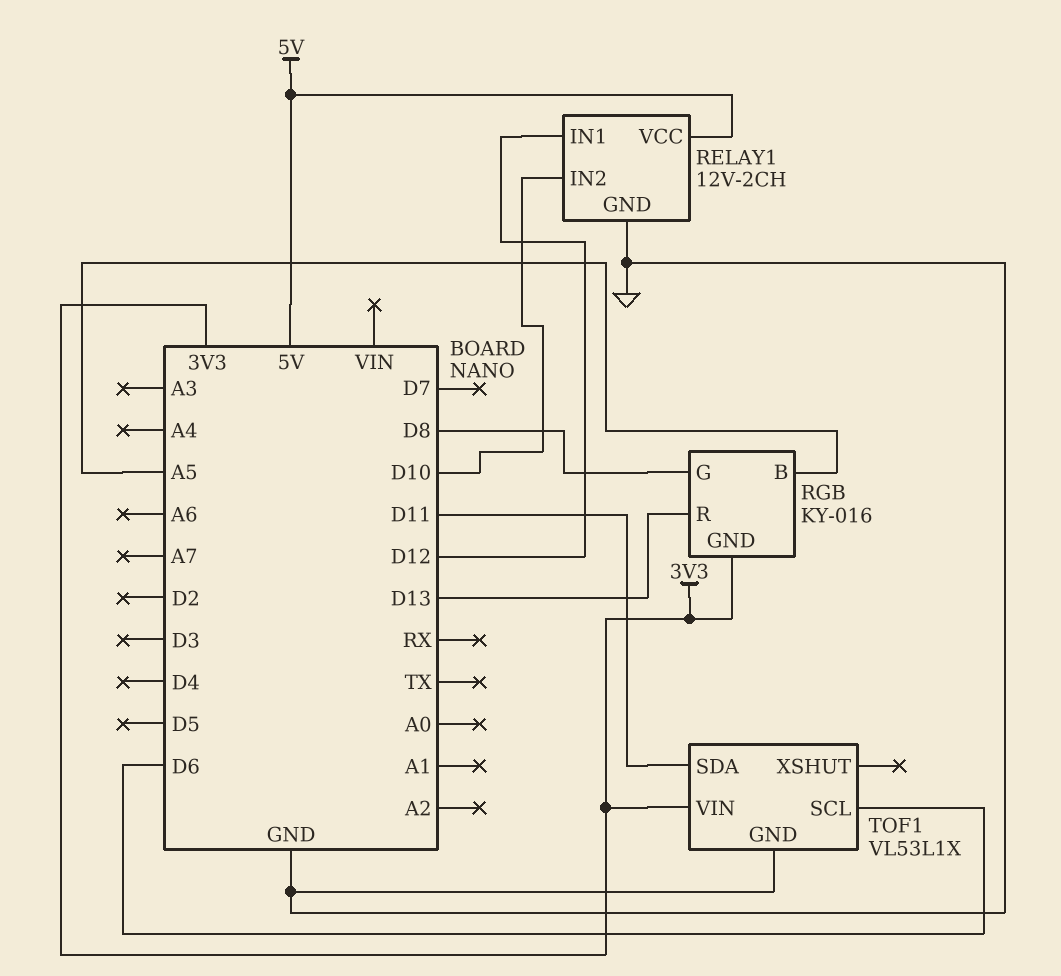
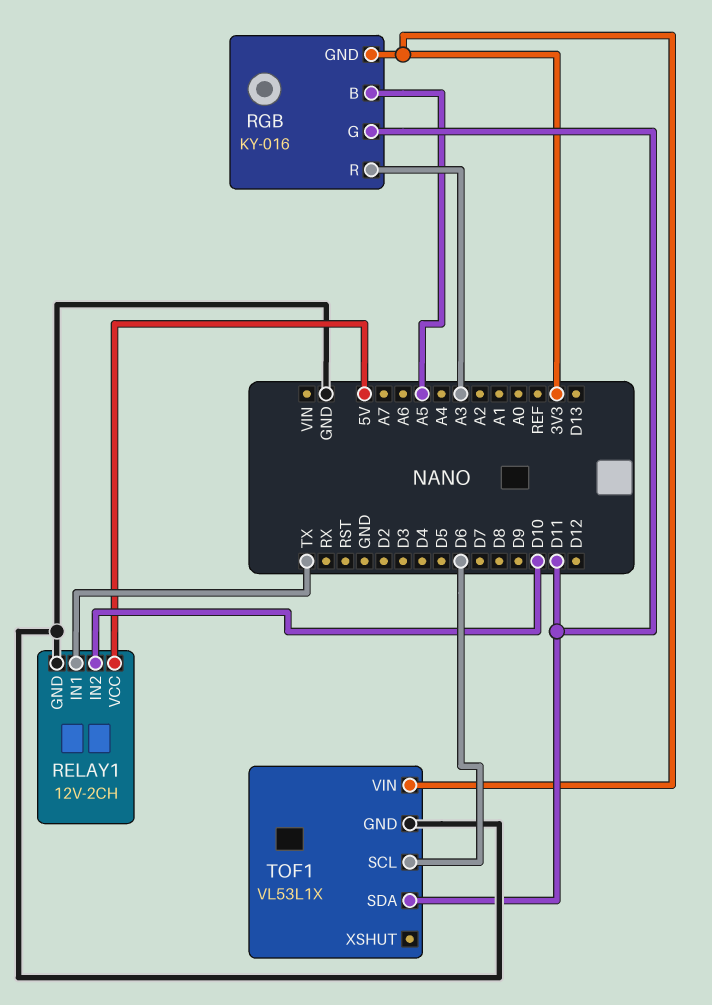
RELAY1 pin IN1: D12 -> TX
RGB pin G: D8 -> D11
RGB pin R: D13 -> A3

